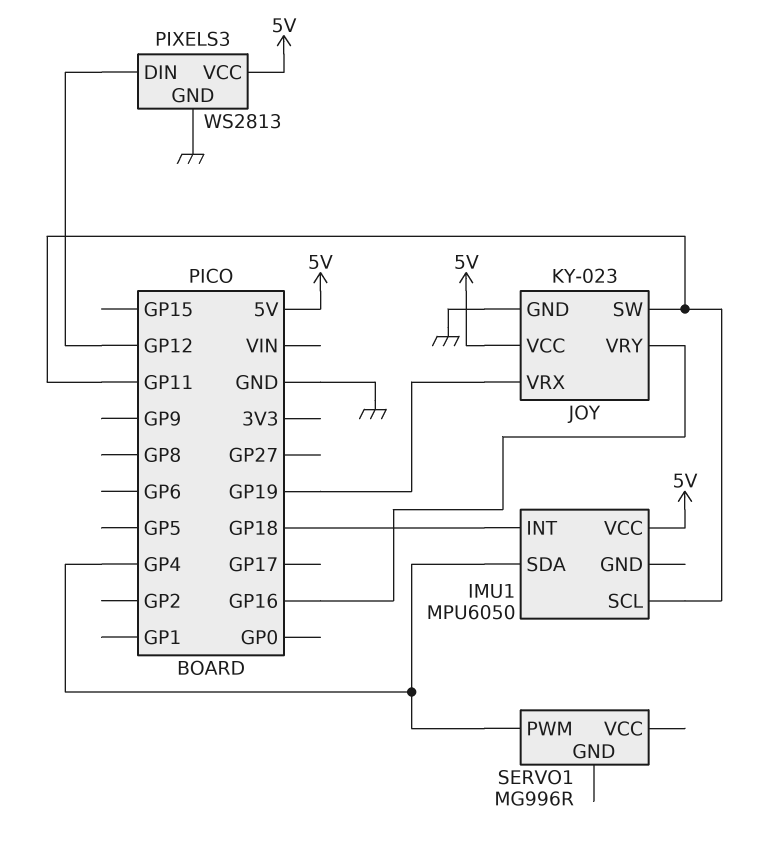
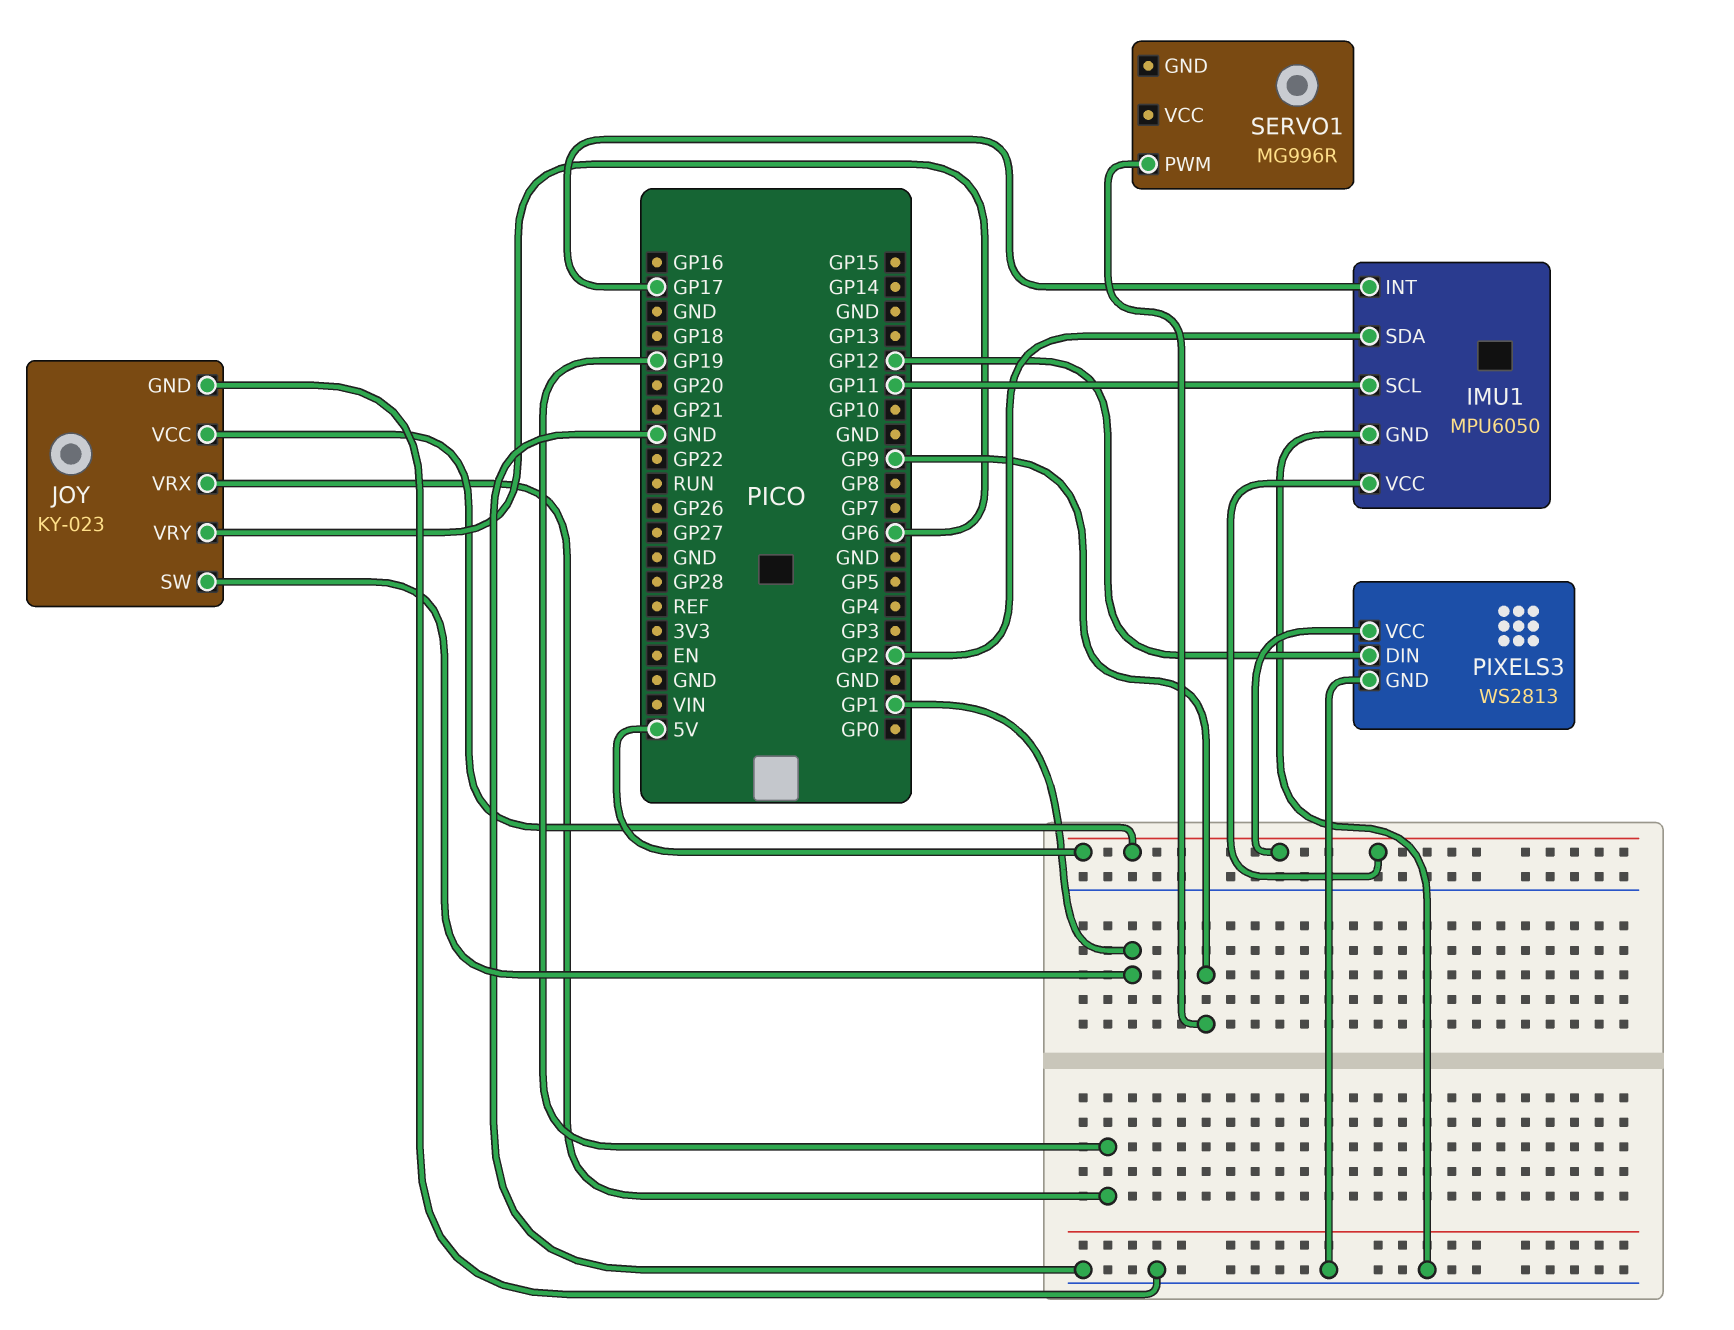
IMU1 pin GND: none -> GND
IMU1 pin INT: GP18 -> GP17
IMU1 pin SDA: GP4 -> GP2
JOY pin SW: GP11 -> GP1
JOY pin VRY: GP16 -> GP6
SERVO1 pin PWM: GP4 -> GP9

